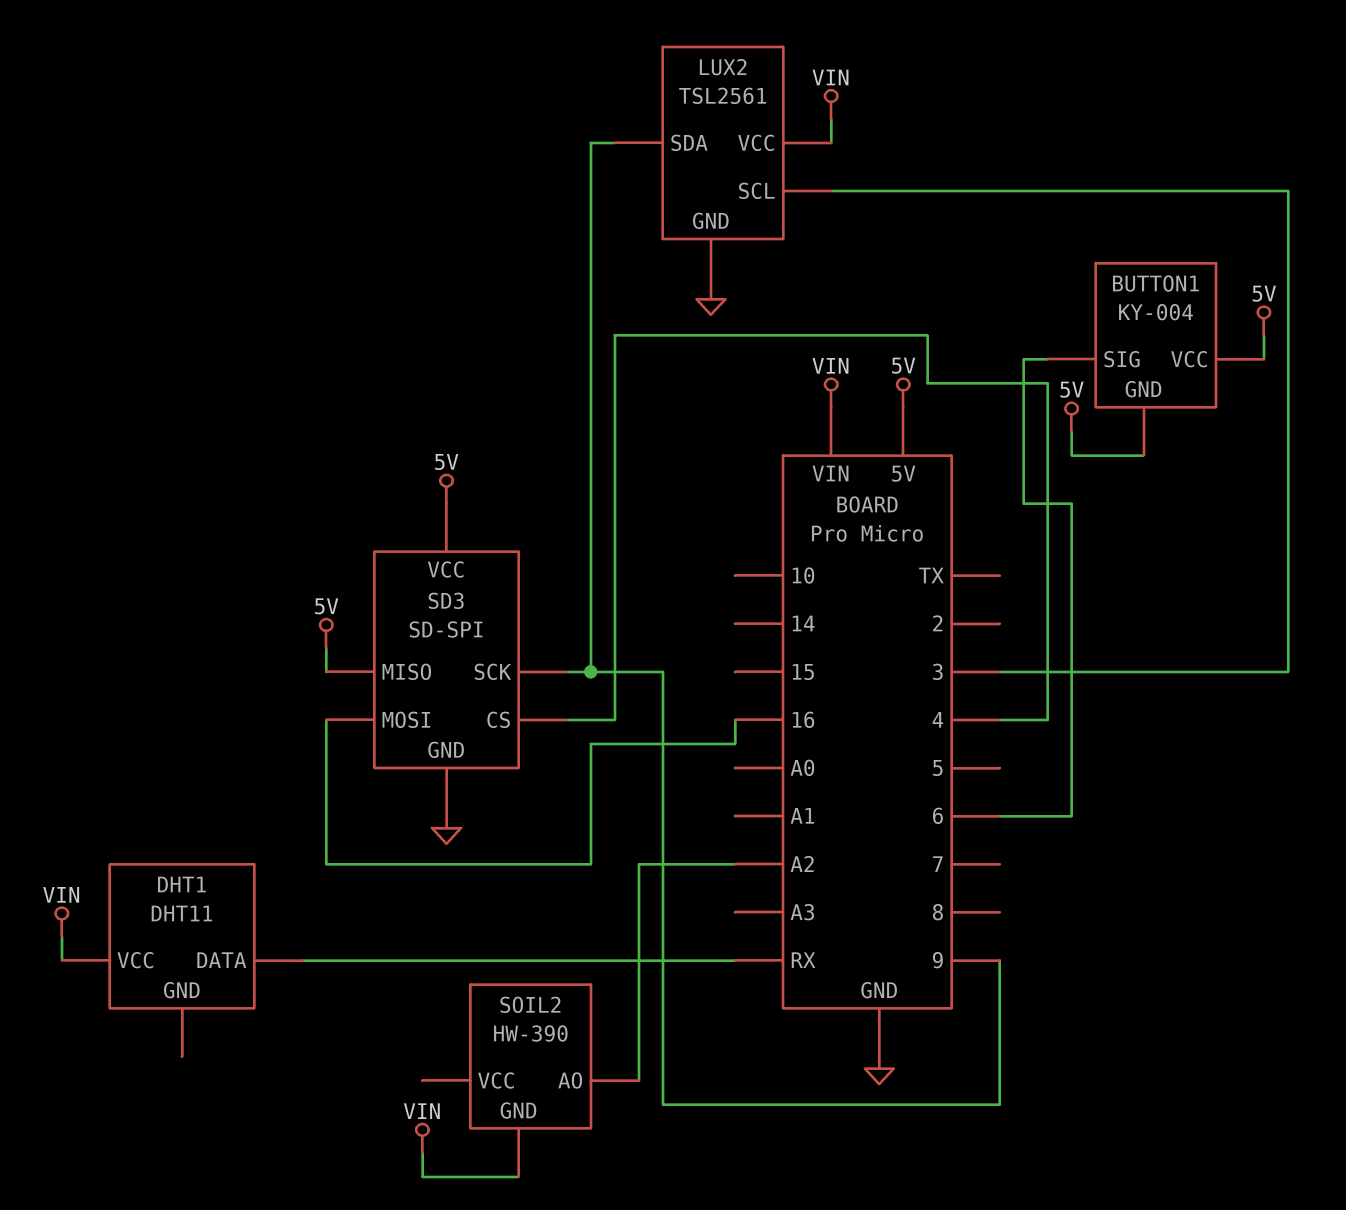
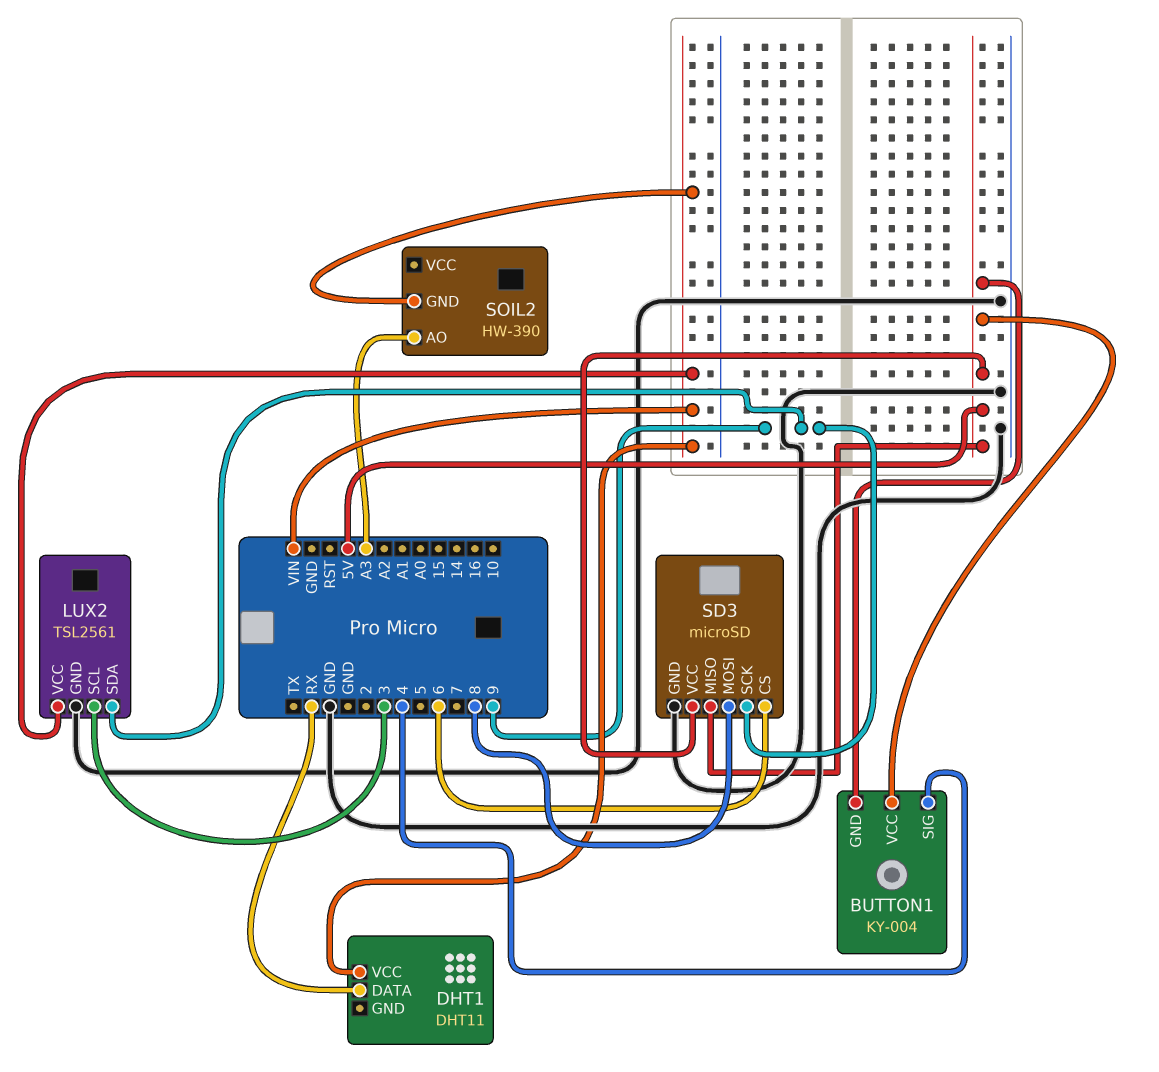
BUTTON1 pin SIG: 6 -> 4
SD3: SD-SPI -> microSD
SD3 pin CS: 4 -> 6
SD3 pin MOSI: 16 -> 8
SOIL2 pin AO: A2 -> A3

